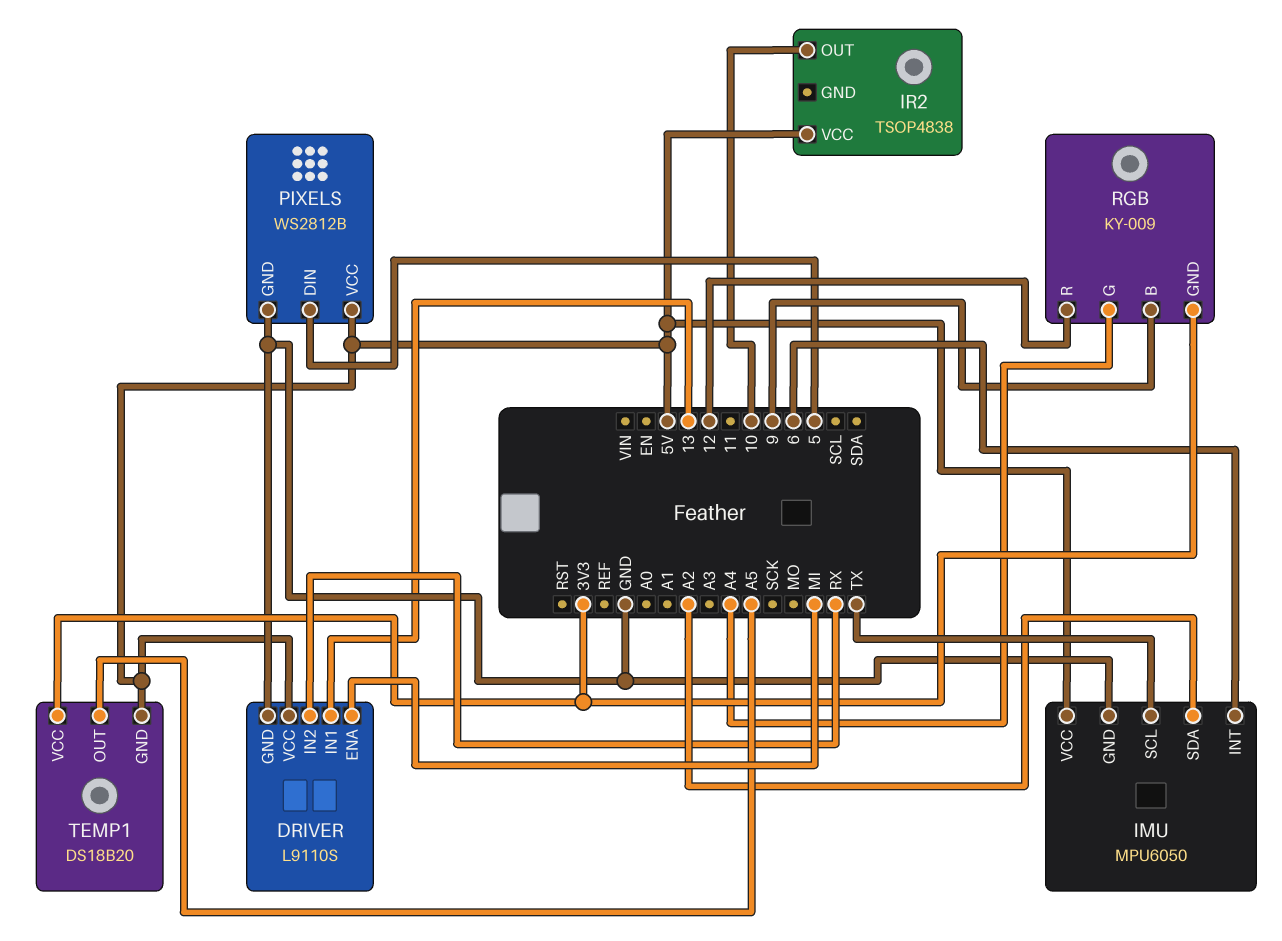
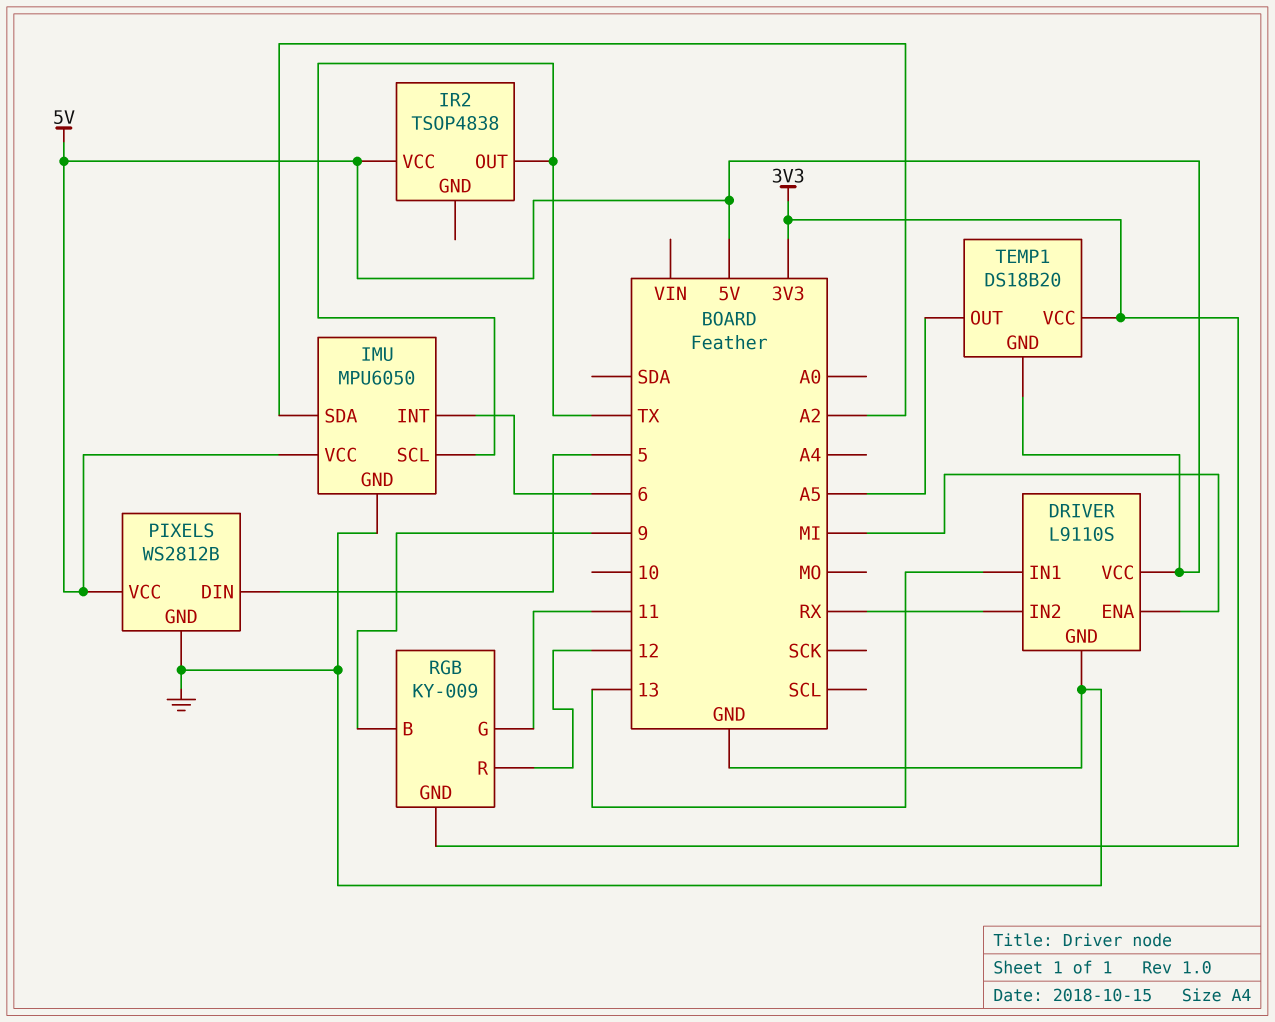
IR2 pin OUT: 10 -> TX
RGB pin G: A4 -> 11

